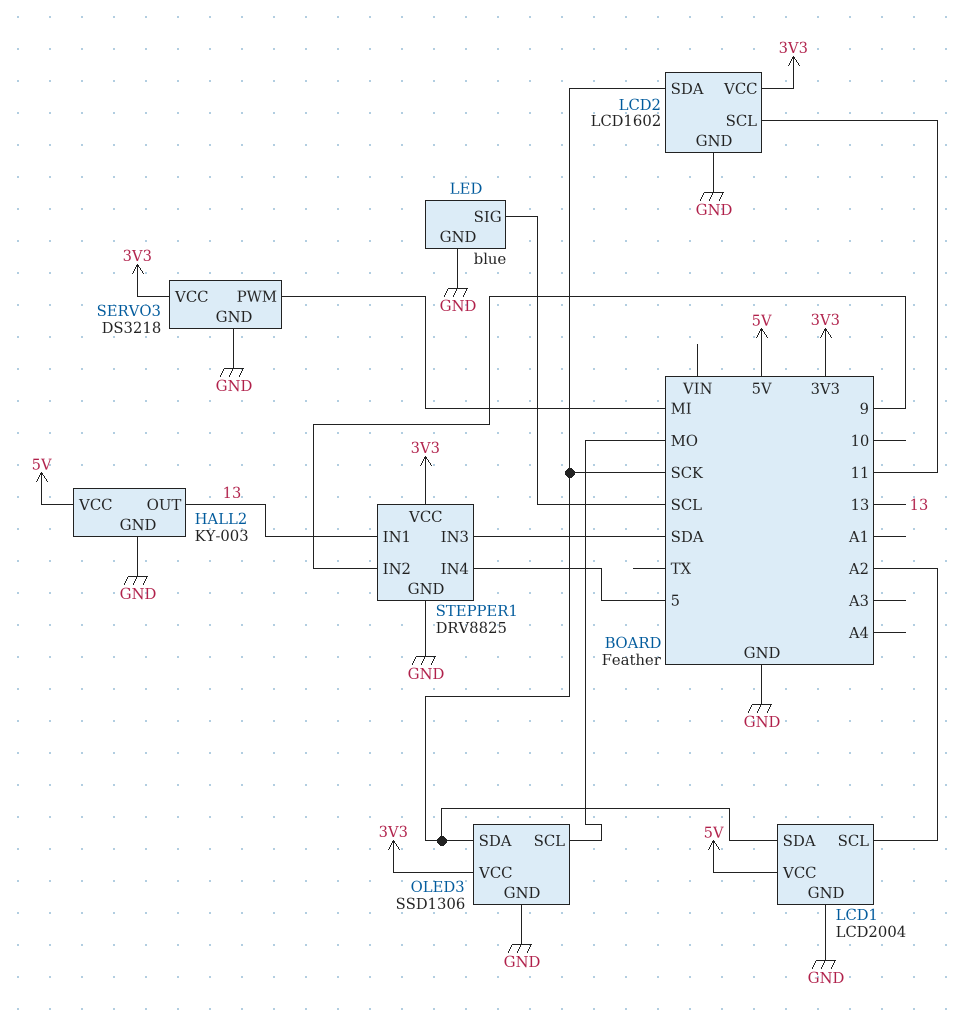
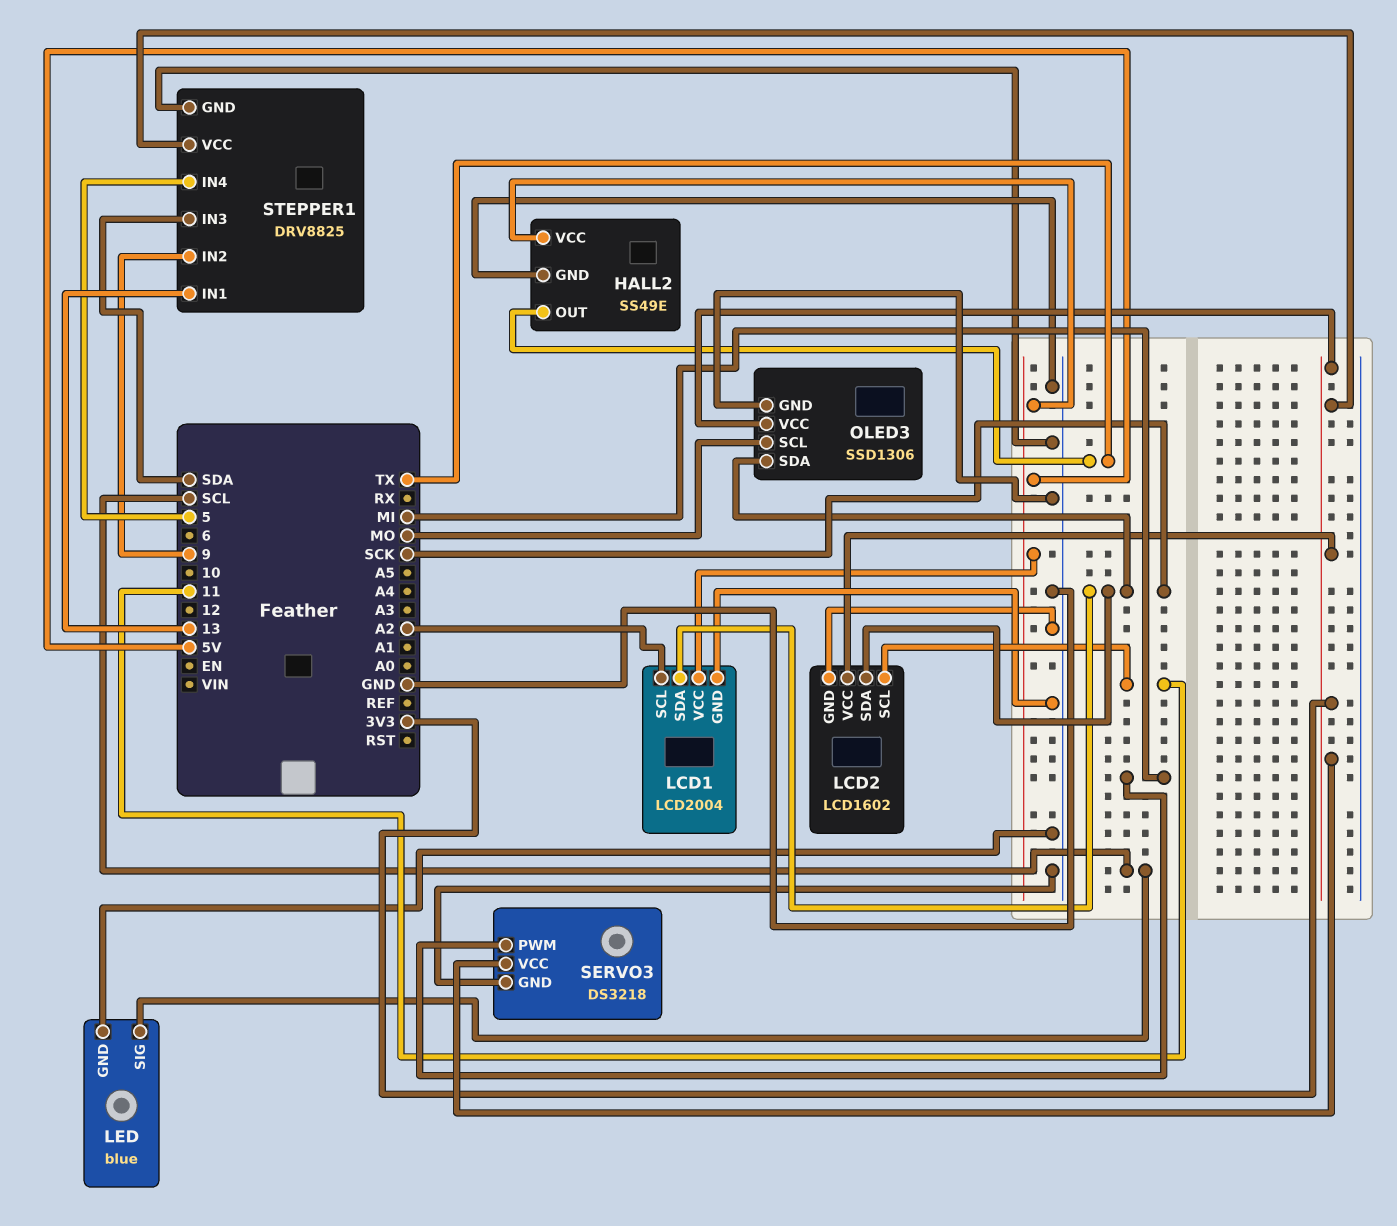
HALL2: KY-003 -> SS49E
HALL2 pin OUT: 13 -> TX

